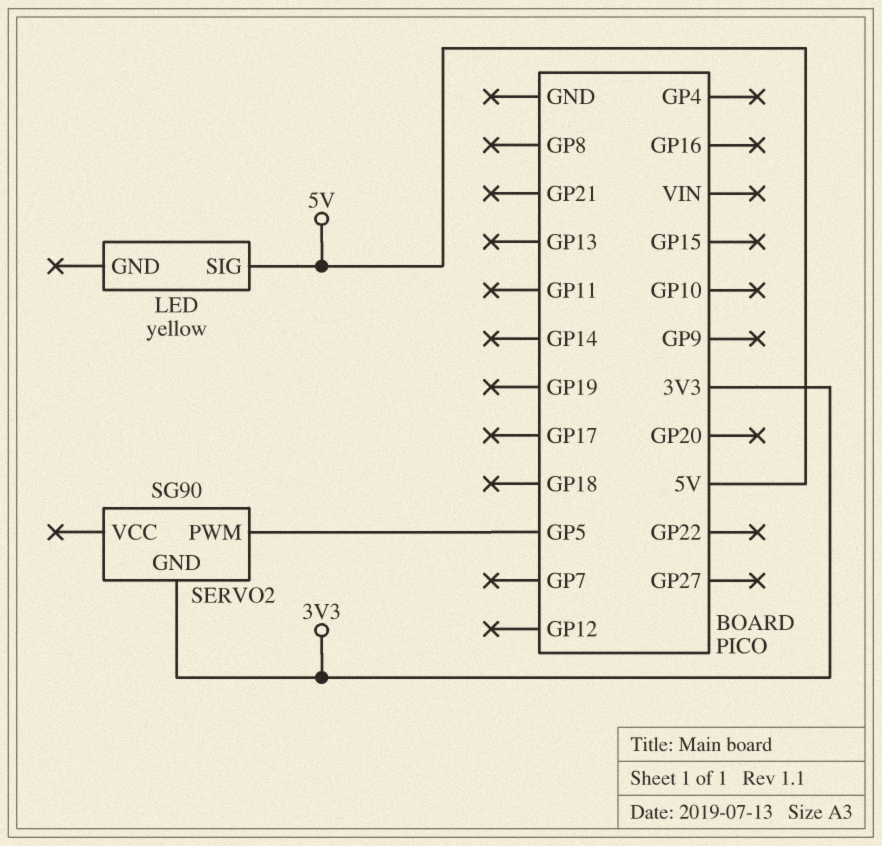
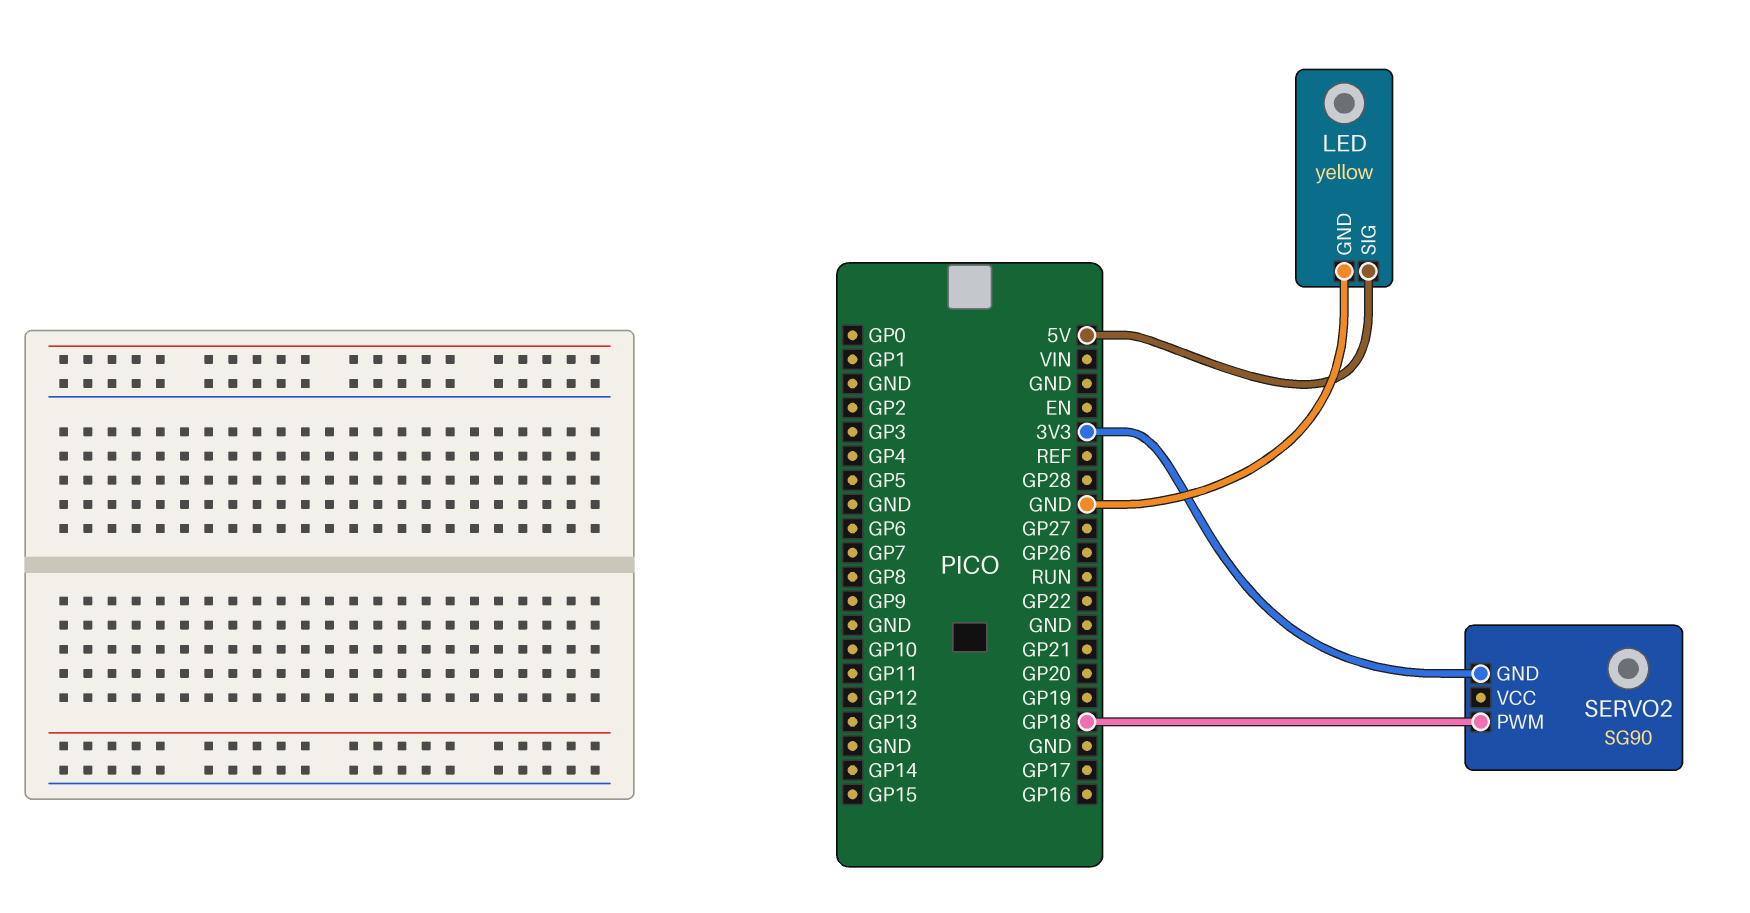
LED pin GND: none -> GND
SERVO2 pin PWM: GP5 -> GP18

